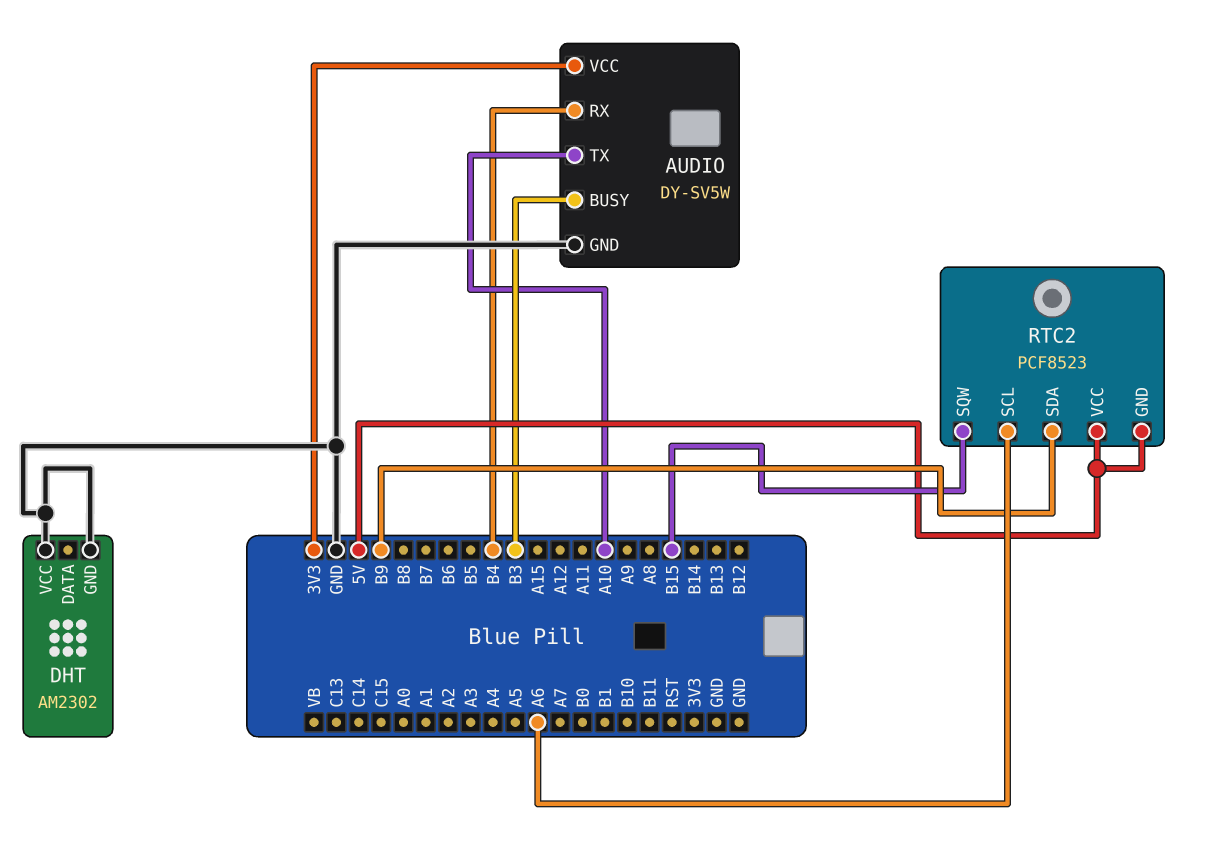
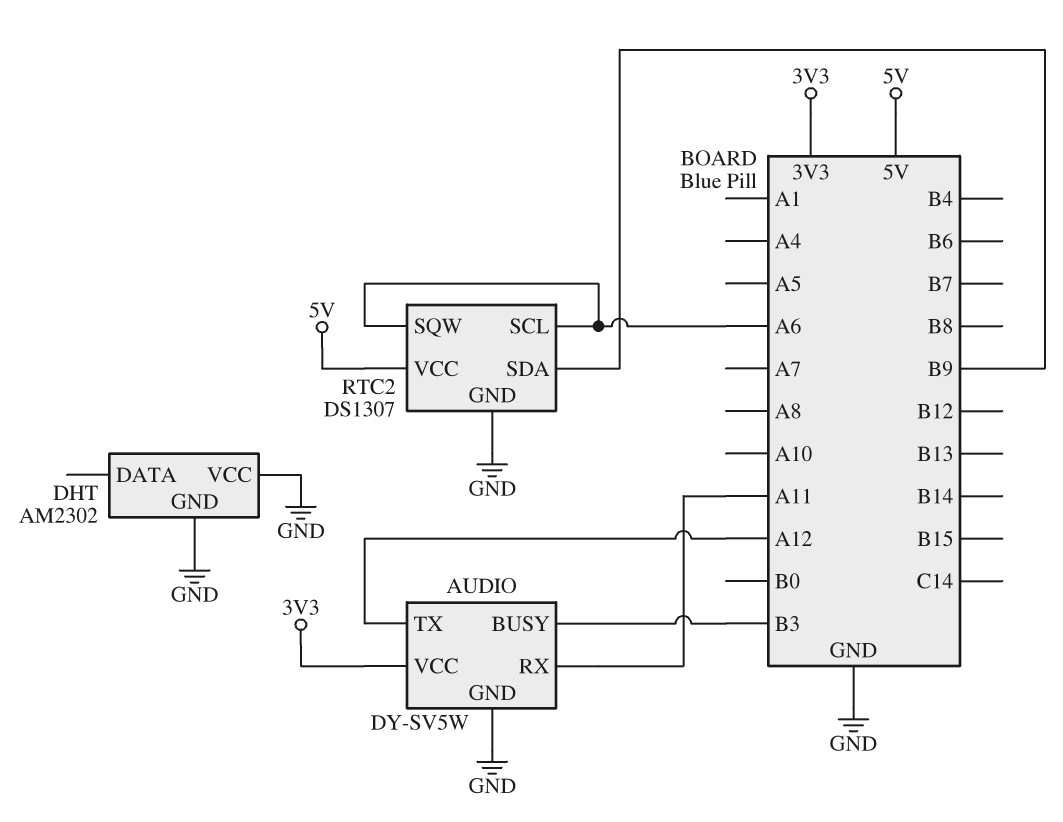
AUDIO pin RX: B4 -> A11
AUDIO pin TX: A10 -> A12
RTC2: PCF8523 -> DS1307
RTC2 pin GND: 5V -> GND
RTC2 pin SQW: B15 -> A6

